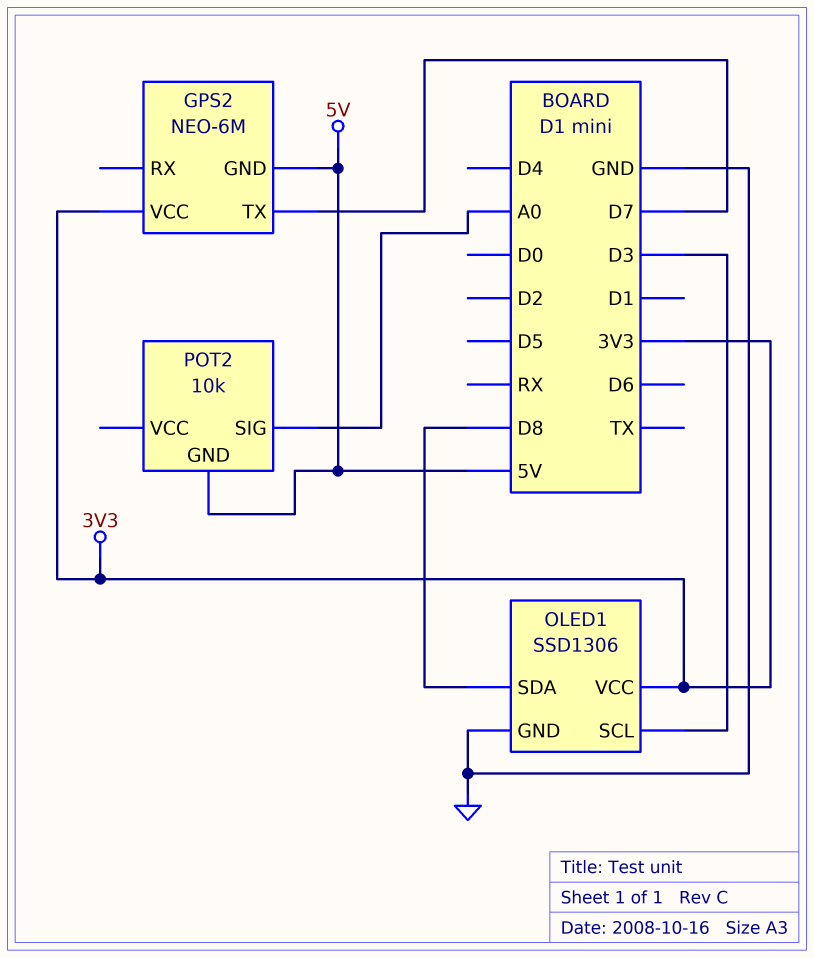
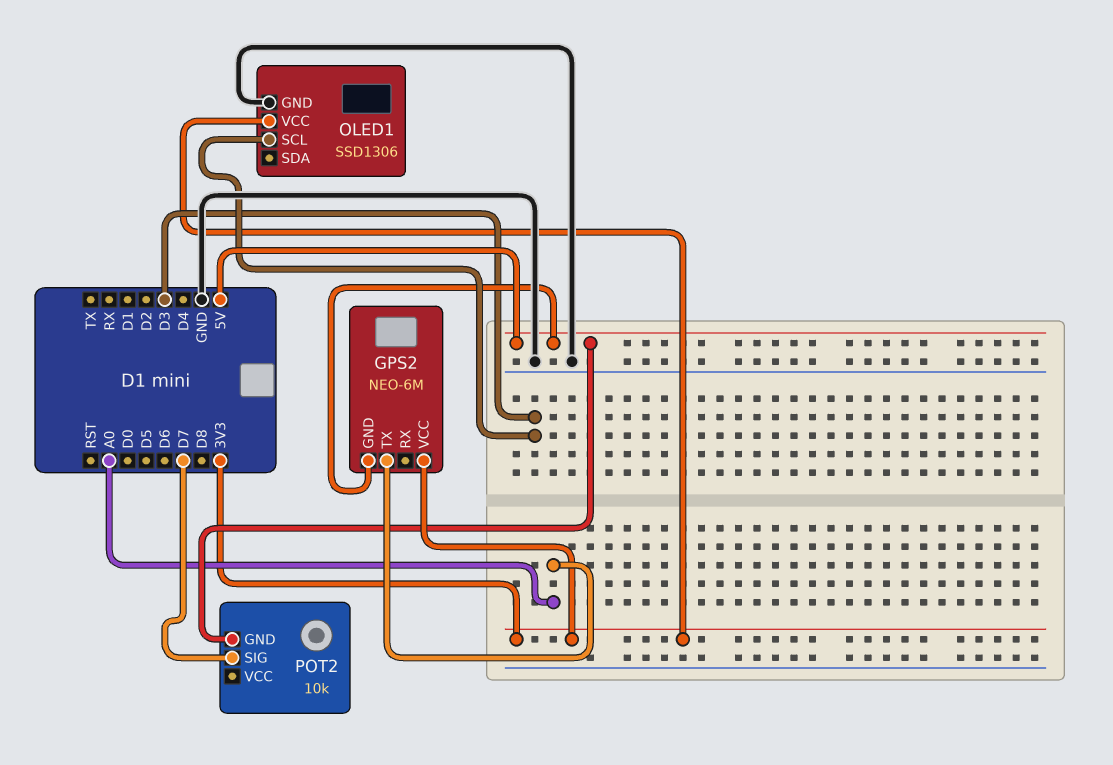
GPS2 pin TX: D7 -> A0
OLED1 pin SDA: D8 -> none
POT2 pin SIG: A0 -> D7

